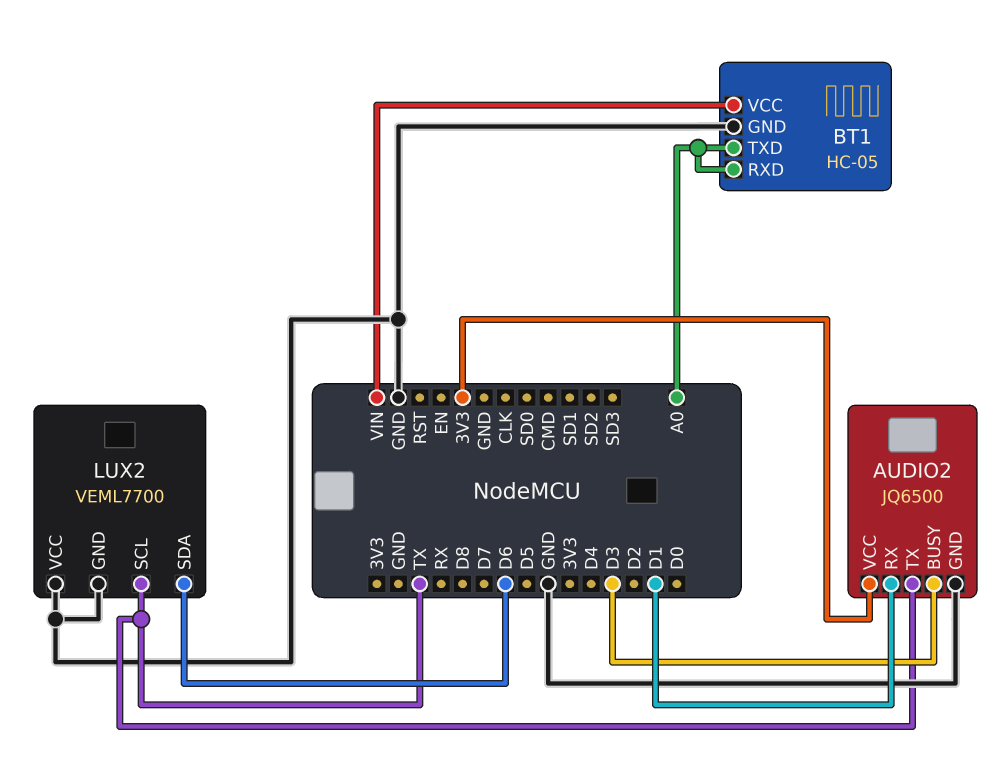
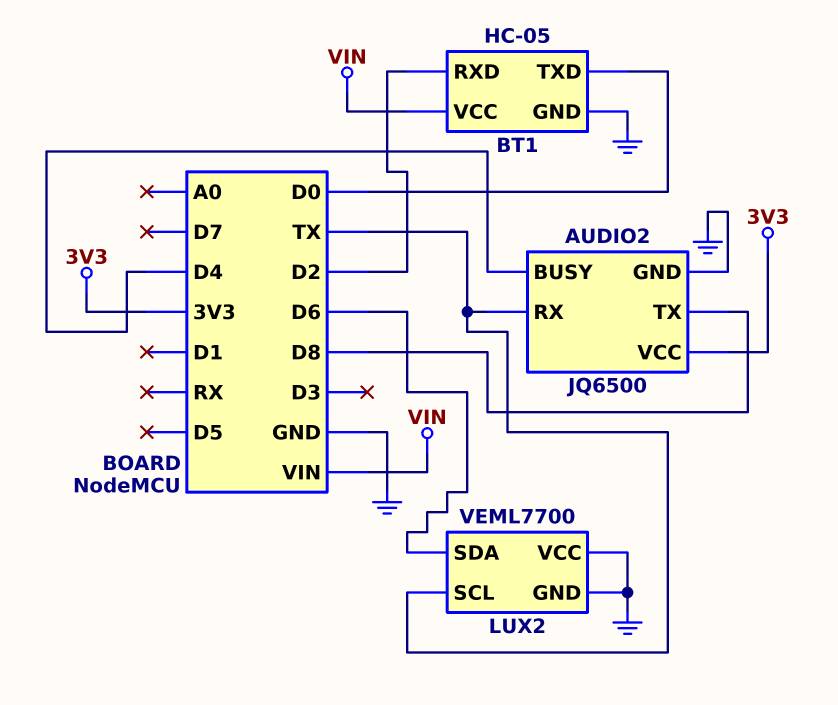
AUDIO2 pin BUSY: D3 -> D4
AUDIO2 pin RX: D1 -> TX
AUDIO2 pin TX: TX -> D8
BT1 pin RXD: A0 -> D2
BT1 pin TXD: A0 -> D0

